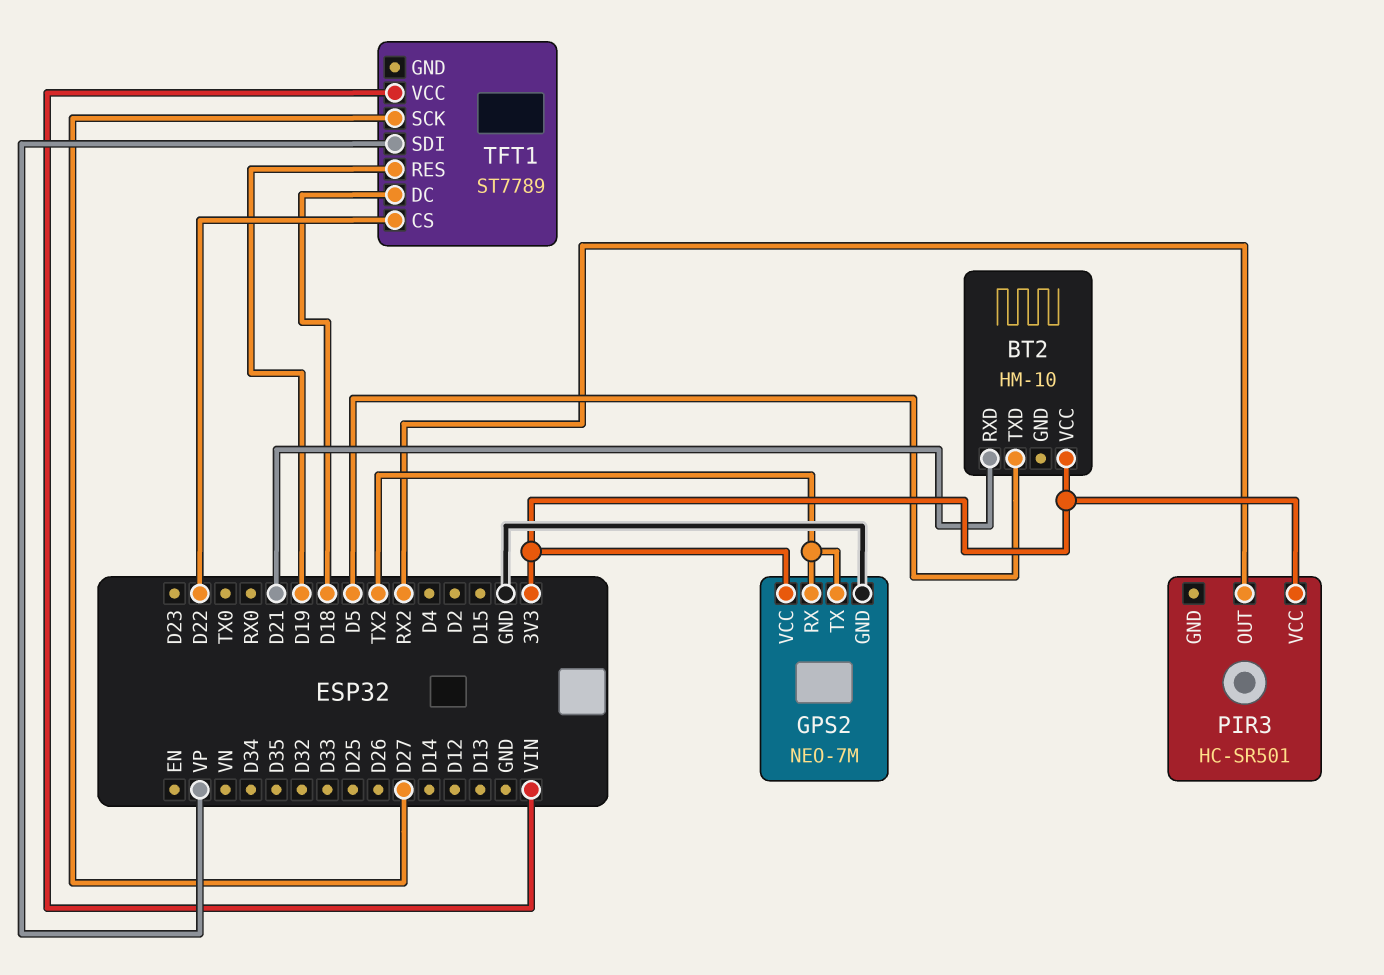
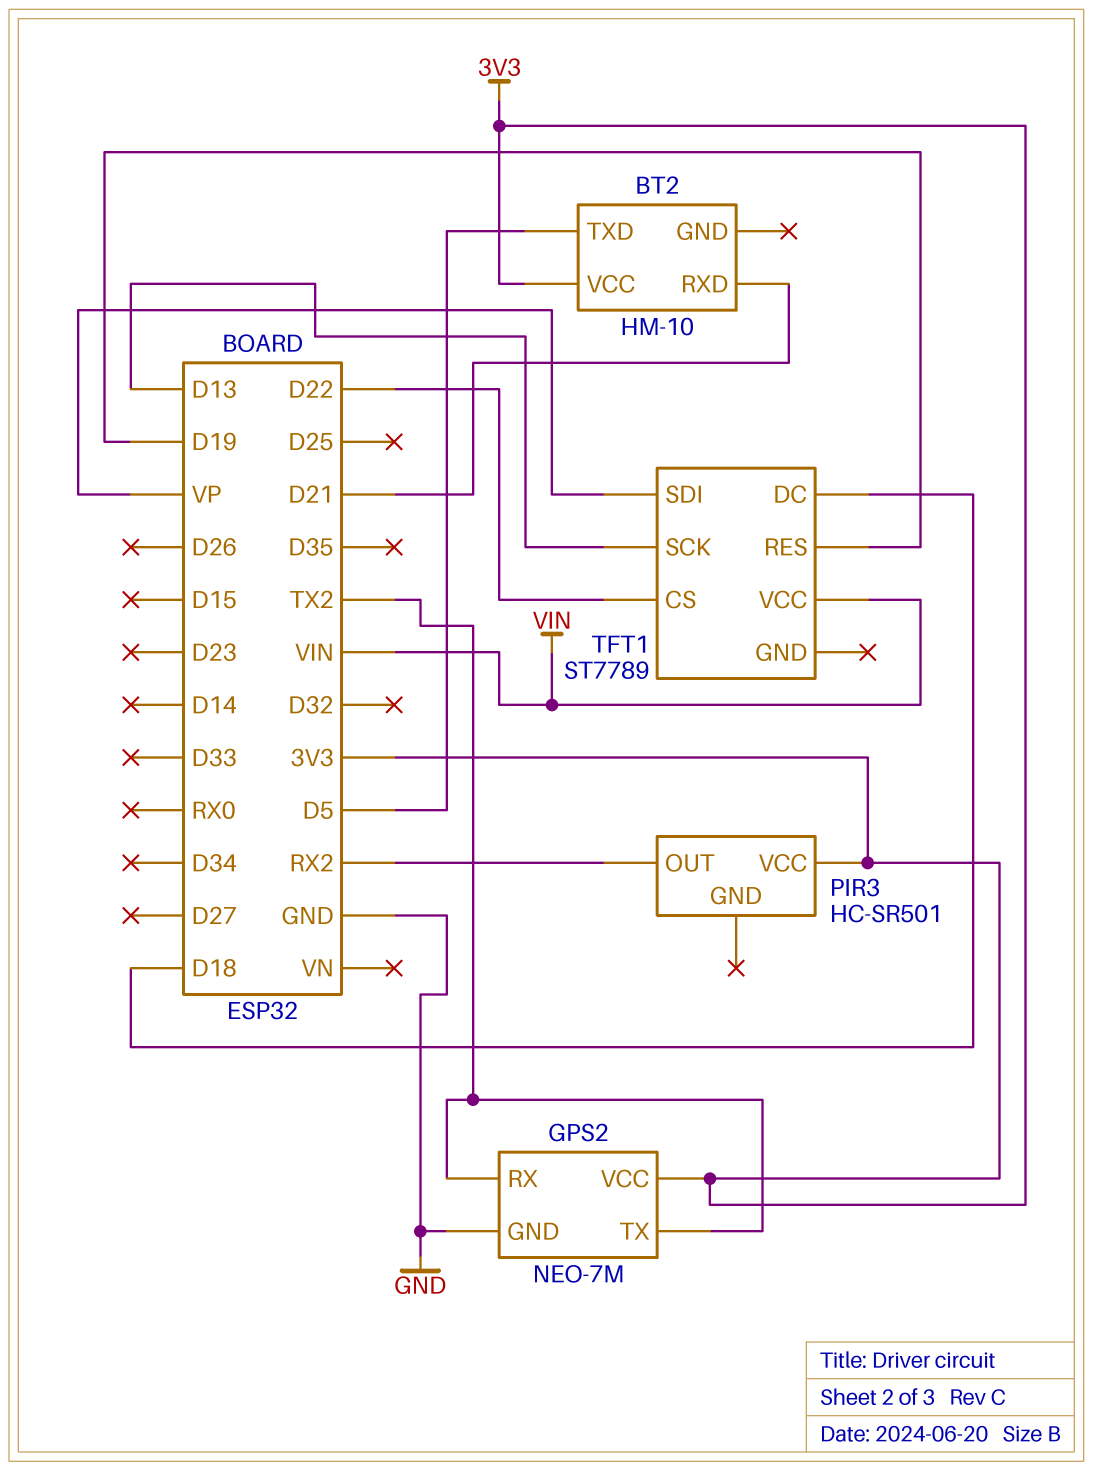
TFT1 pin SCK: D27 -> D13

